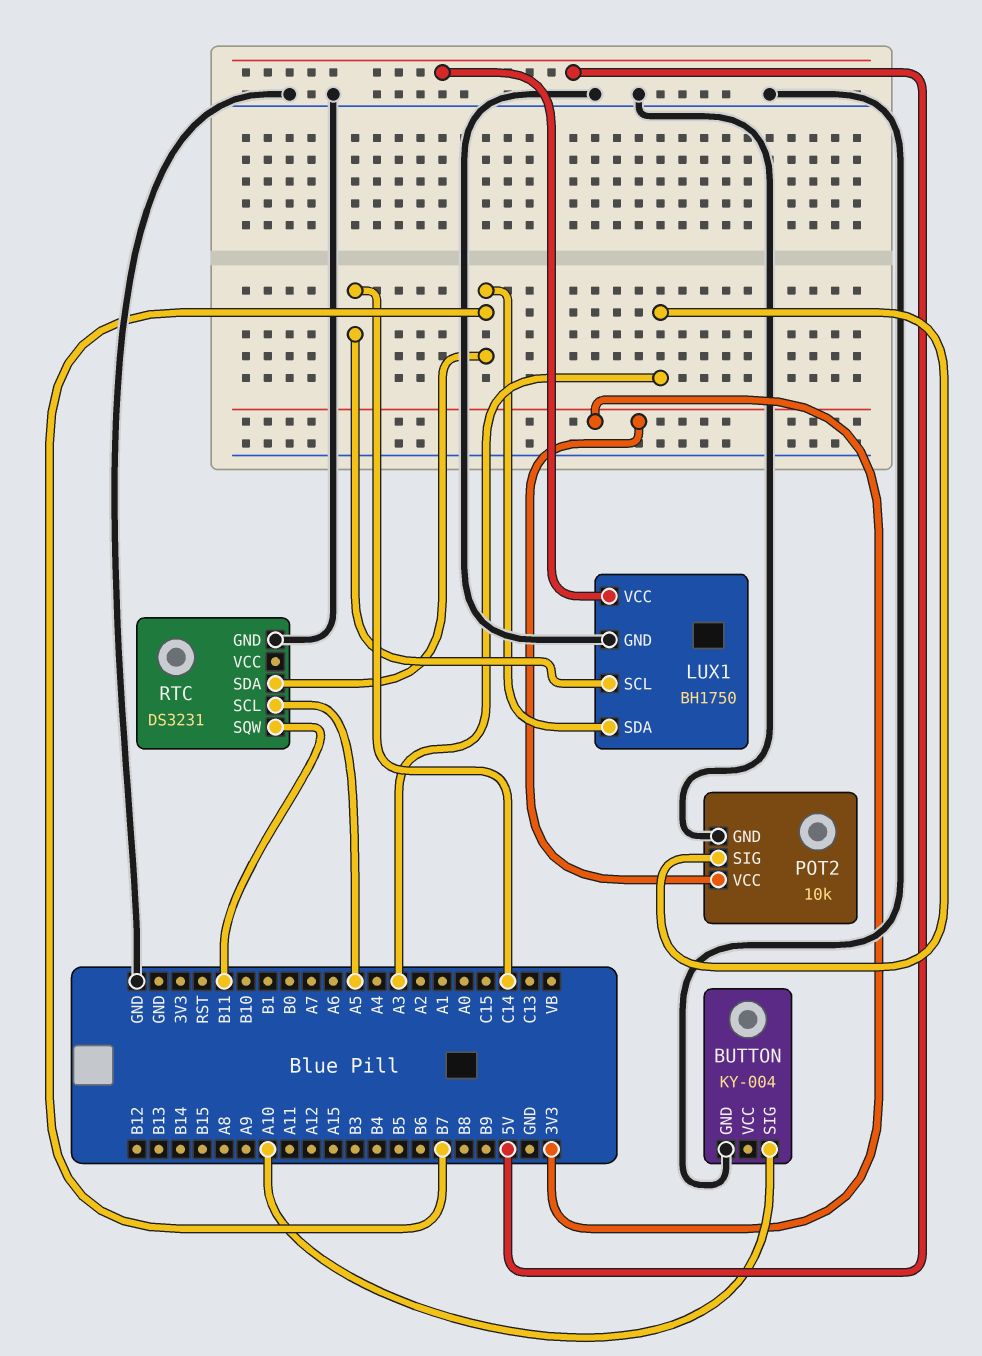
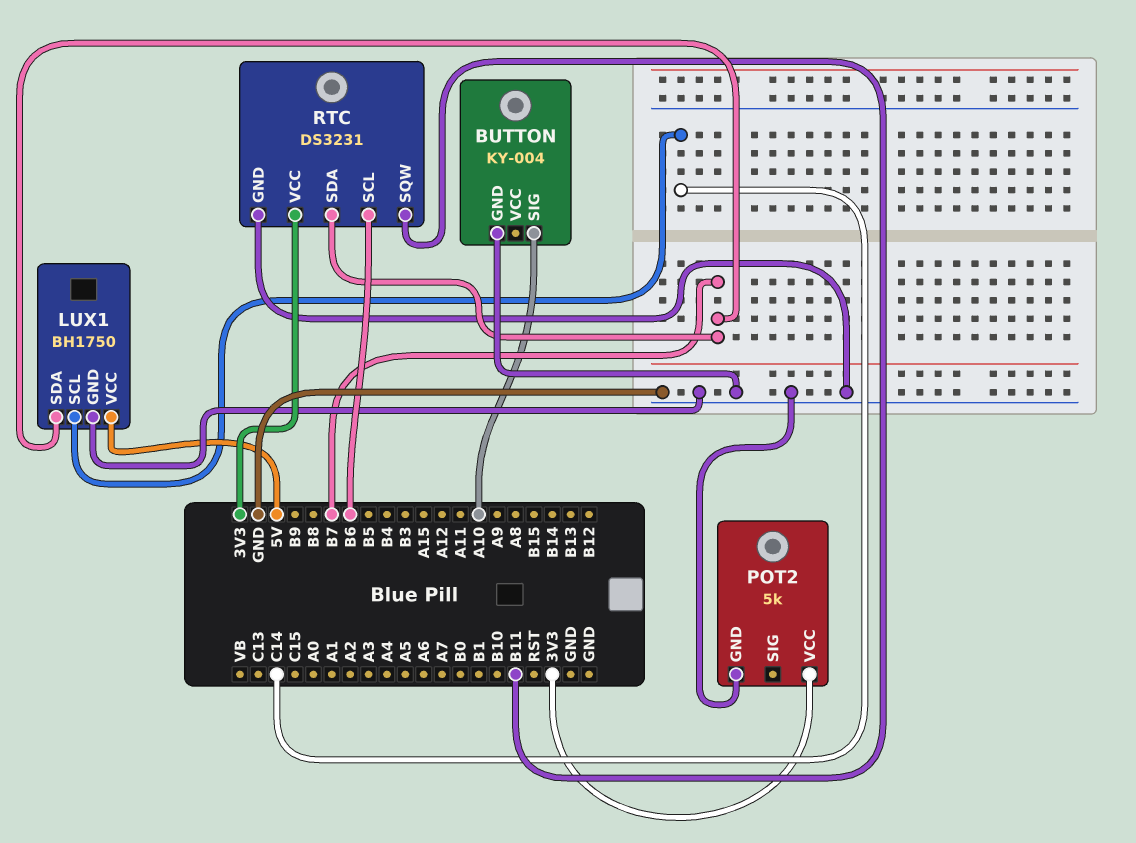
POT2: 10k -> 5k
POT2 pin SIG: A3 -> none
RTC pin SCL: A5 -> B6
RTC pin VCC: none -> 3V3

